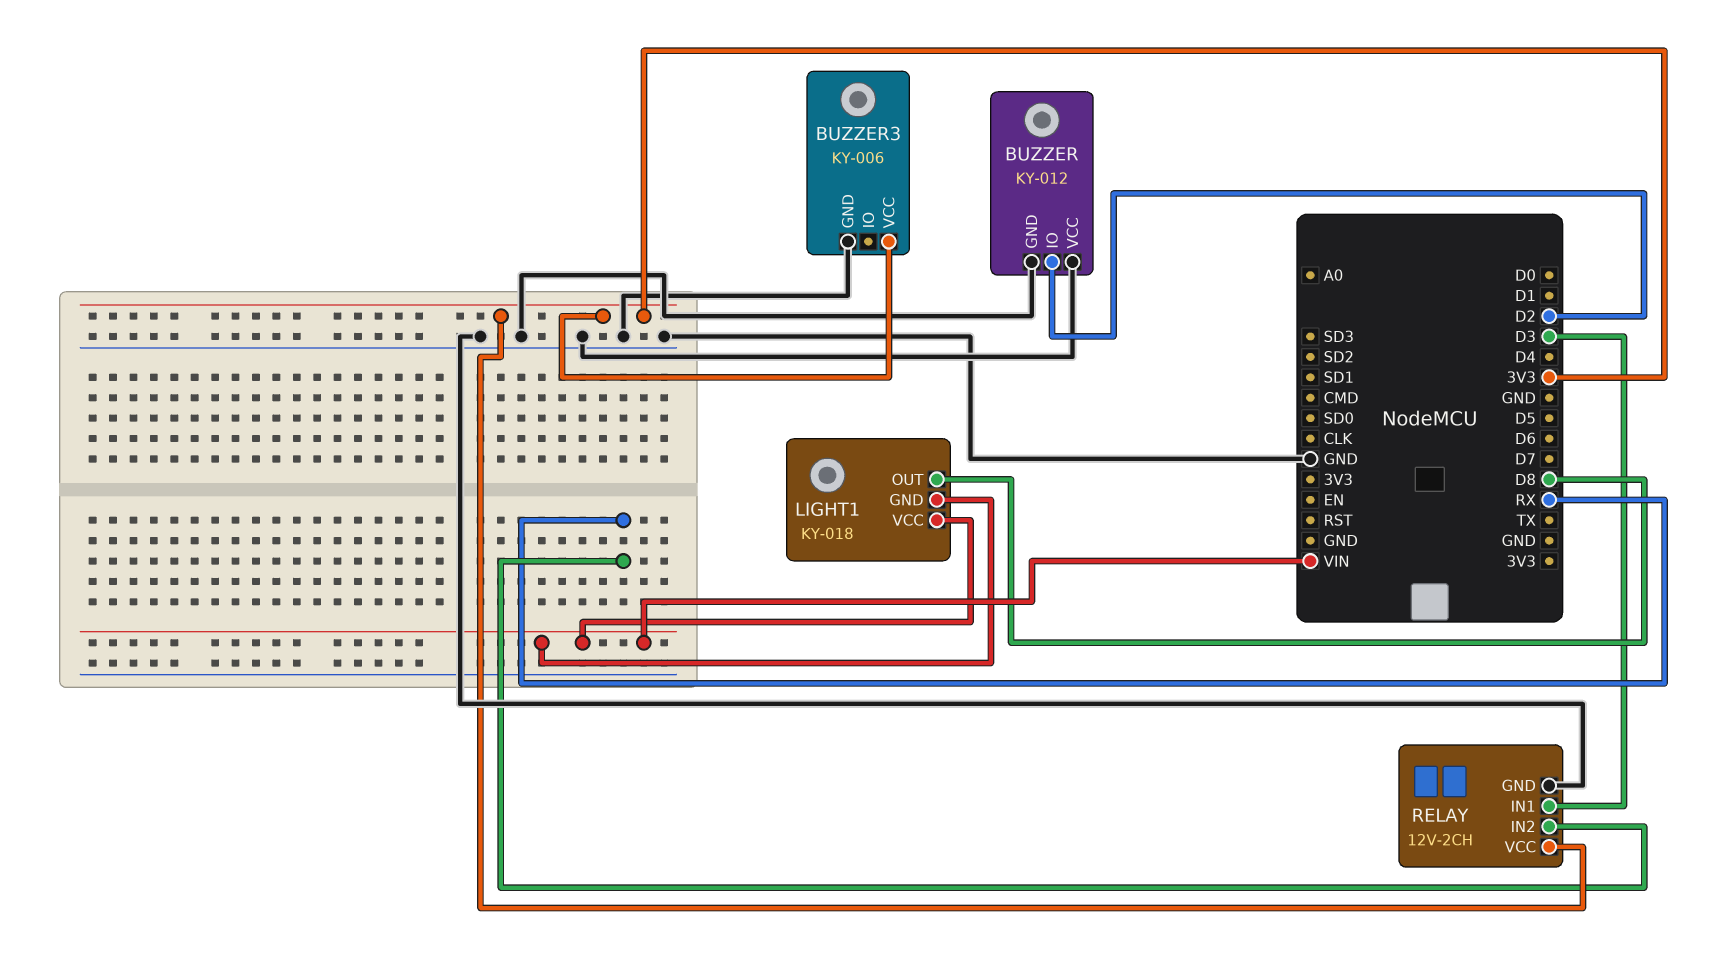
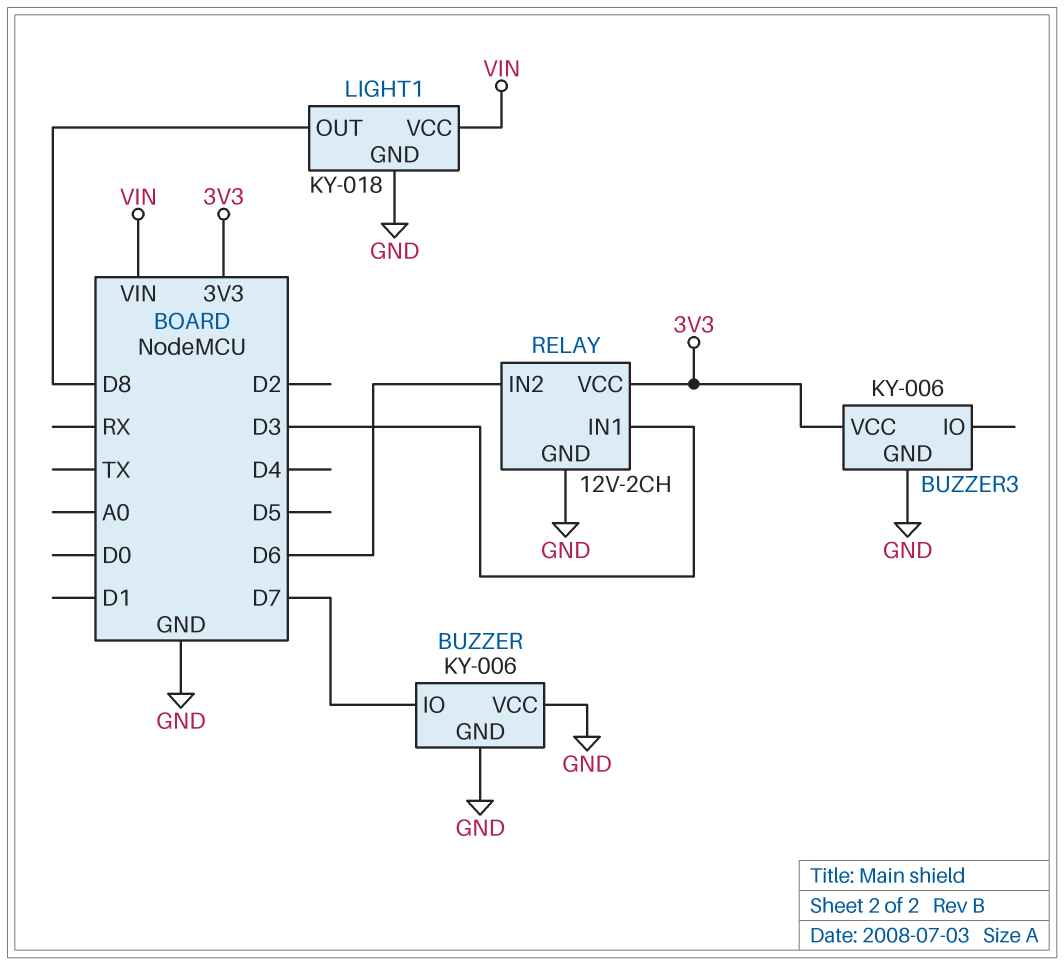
BUZZER: KY-012 -> KY-006
BUZZER pin IO: D2 -> D7
LIGHT1 pin GND: VIN -> GND
RELAY pin IN2: RX -> D6

